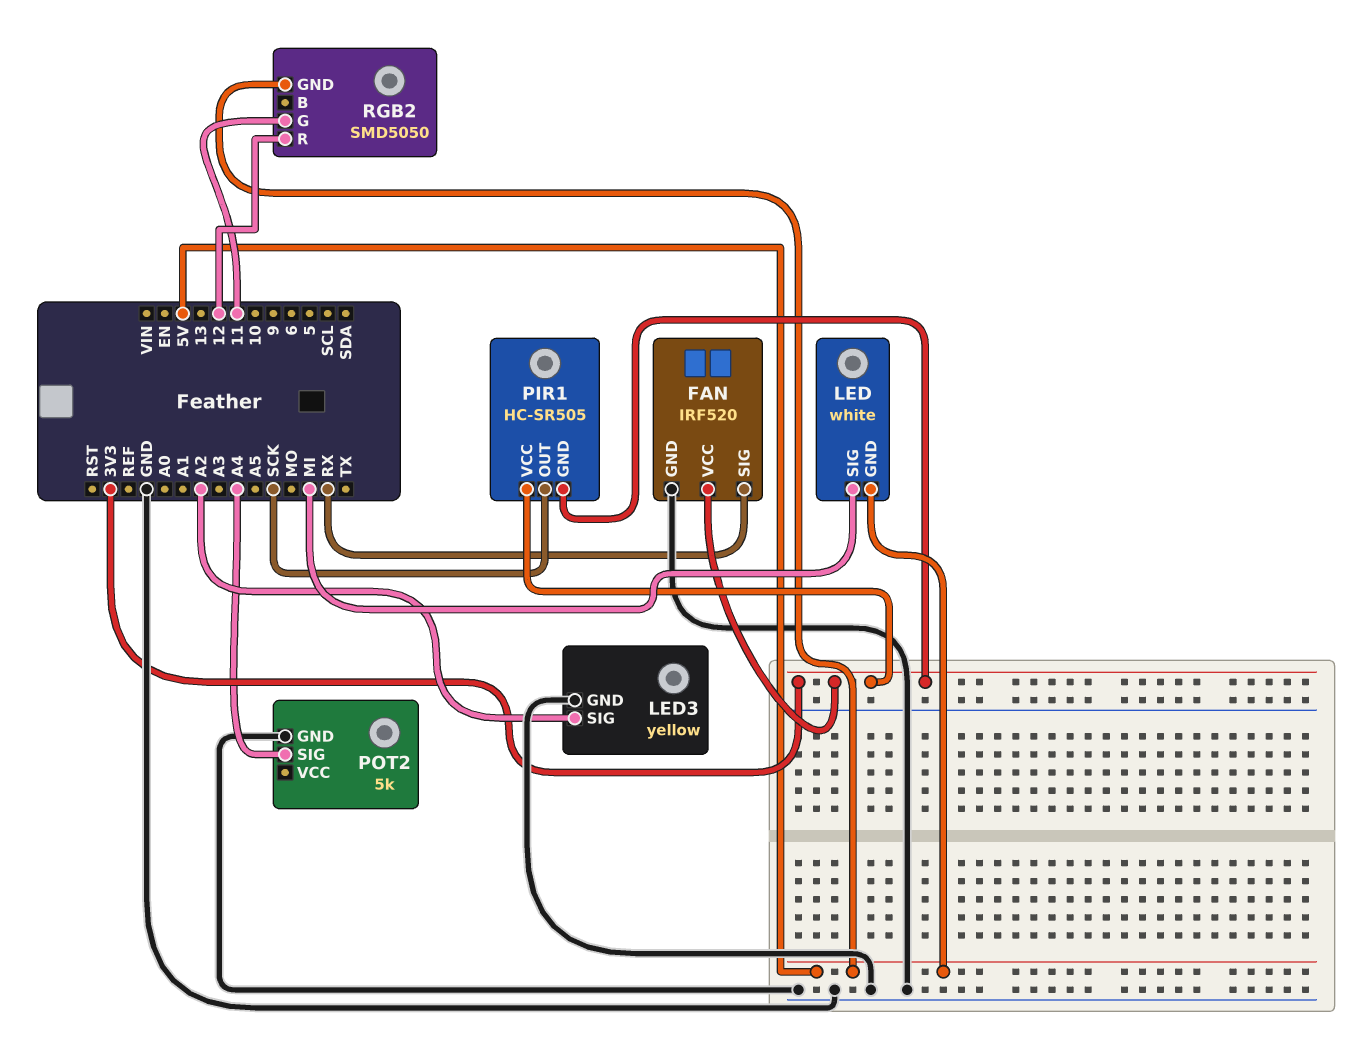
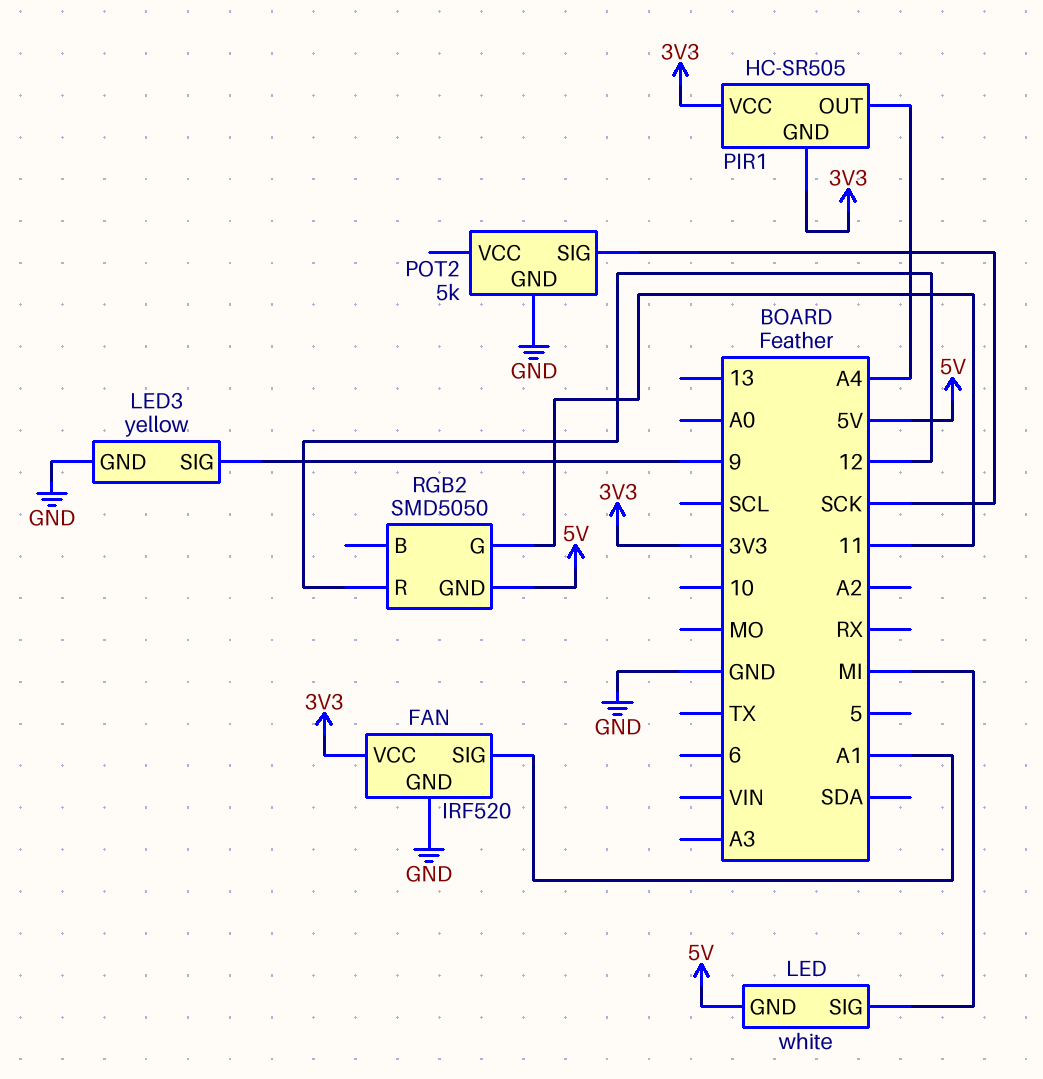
FAN pin SIG: RX -> A1
LED3 pin SIG: A2 -> 9
PIR1 pin OUT: SCK -> A4
POT2 pin SIG: A4 -> SCK

